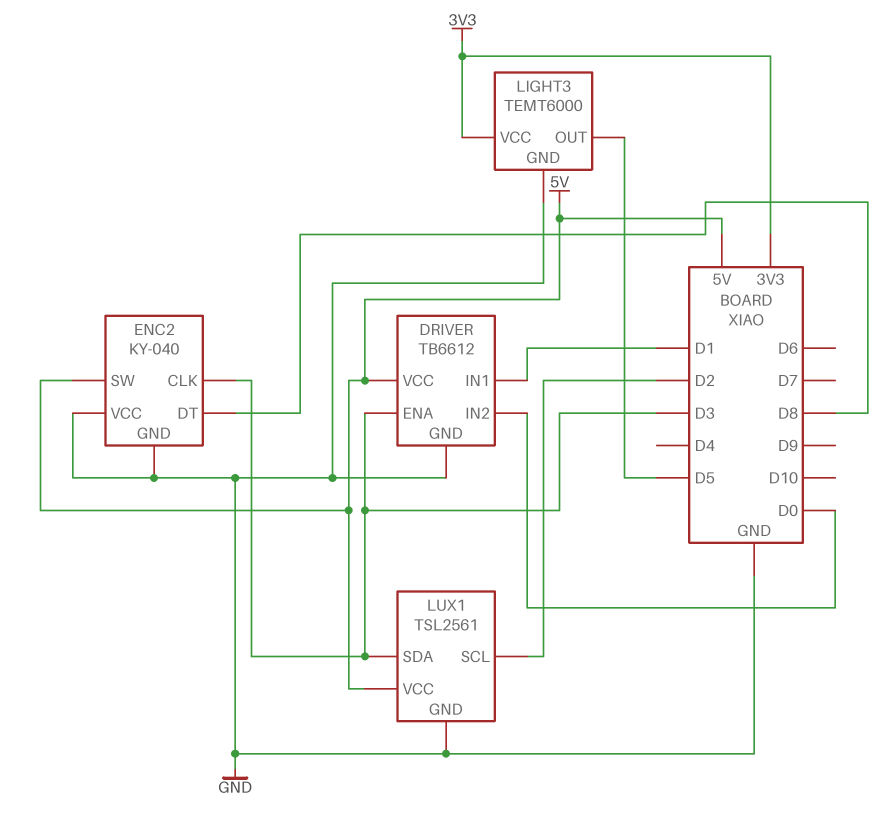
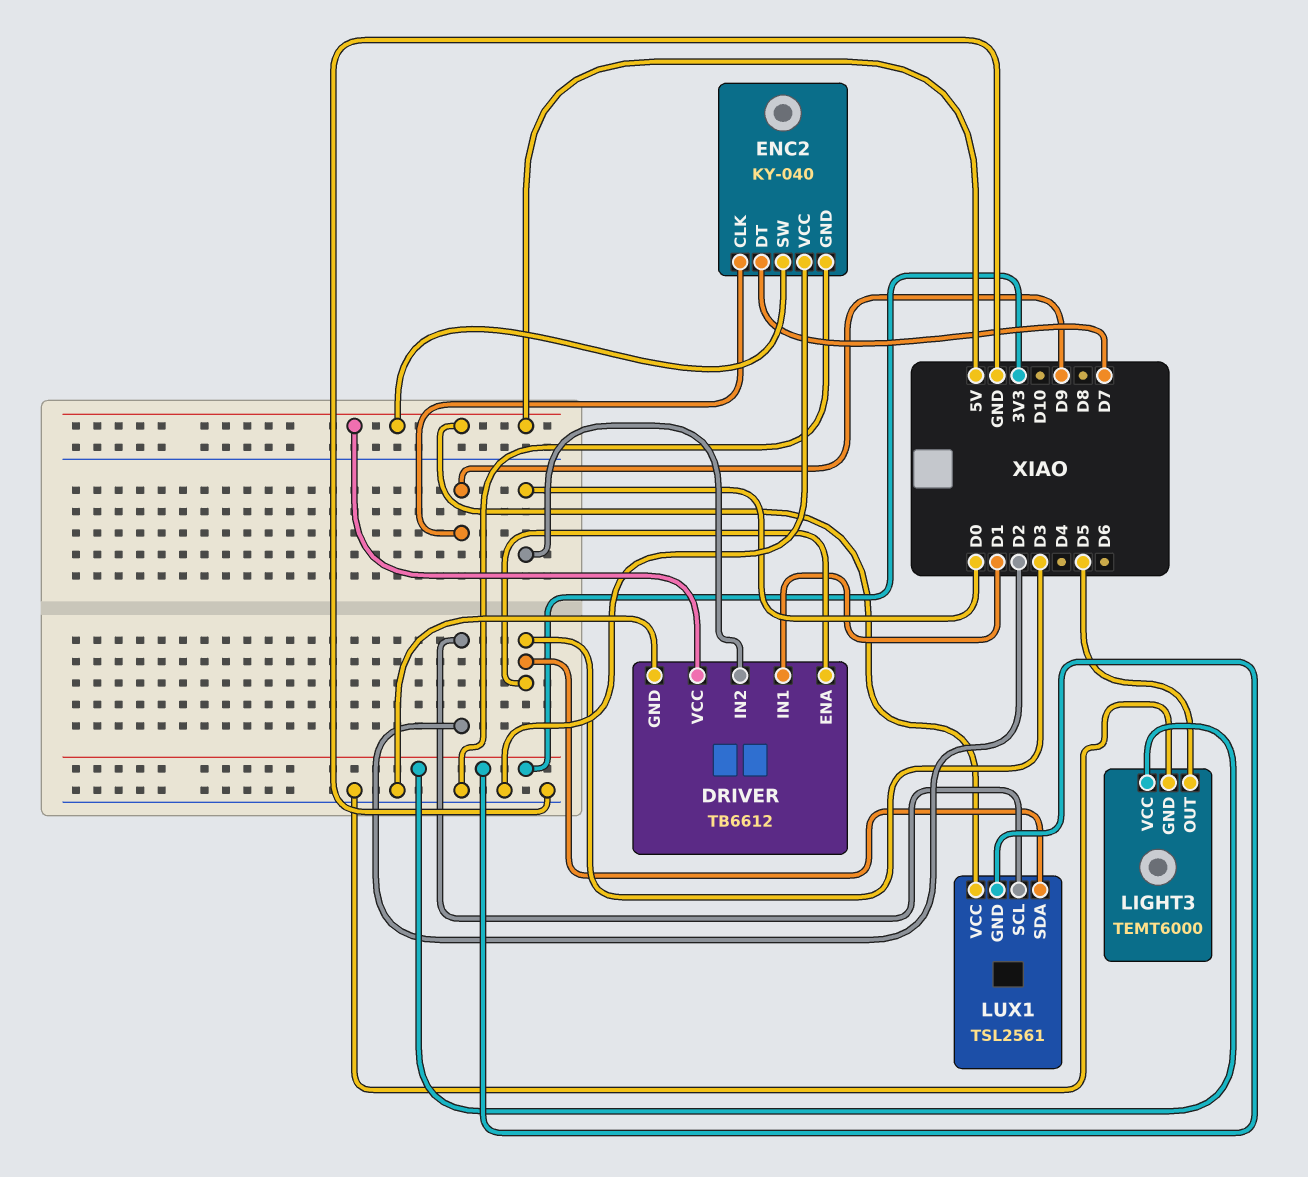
ENC2 pin CLK: D3 -> D9
ENC2 pin DT: D8 -> D7
LUX1 pin GND: GND -> 3V3

